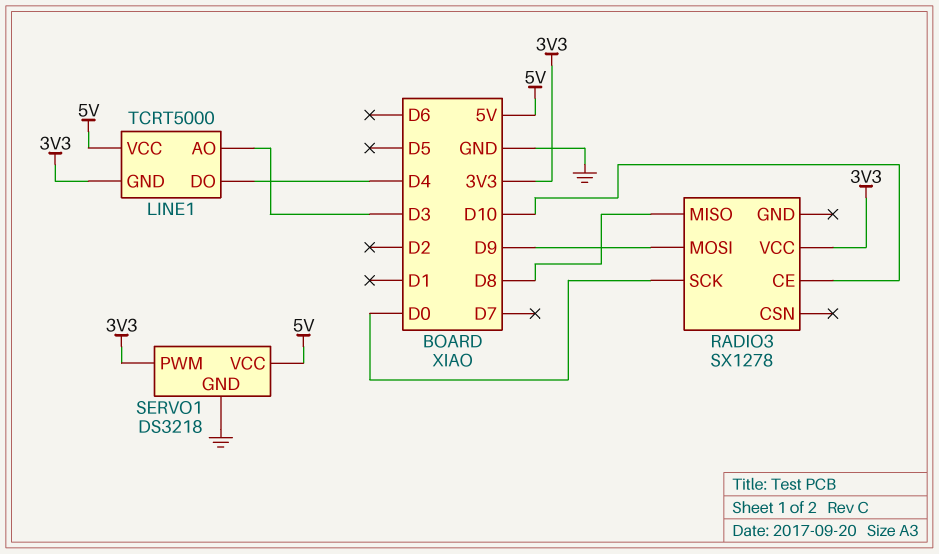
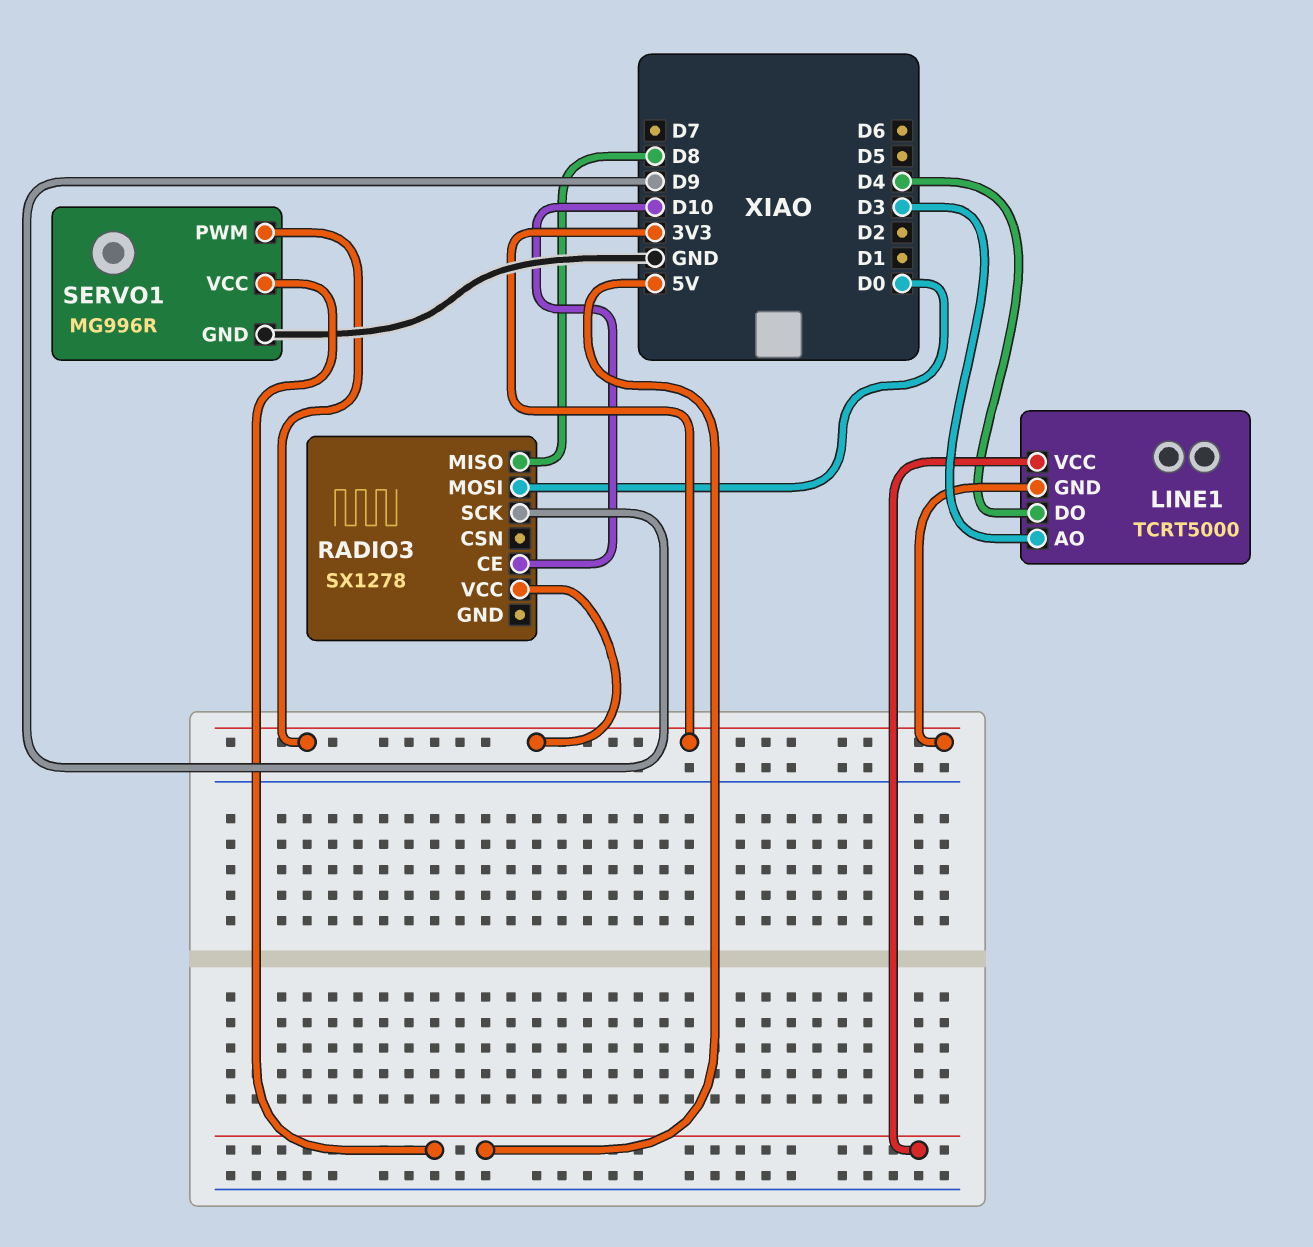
RADIO3 pin MOSI: D9 -> D0
RADIO3 pin SCK: D0 -> D9
SERVO1: DS3218 -> MG996R

